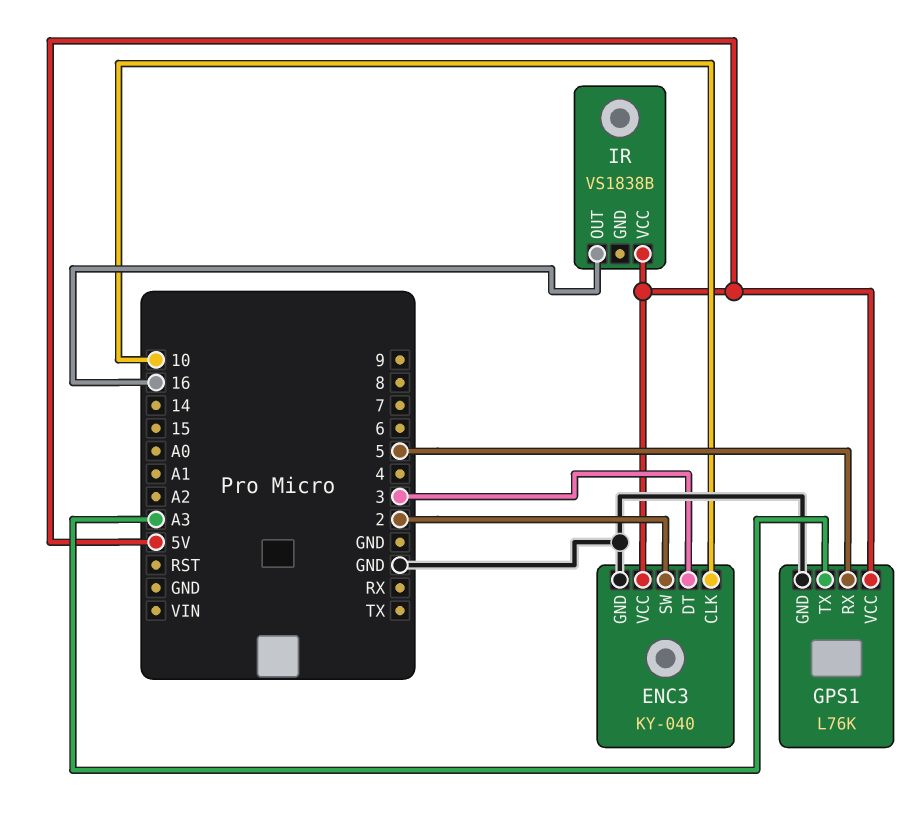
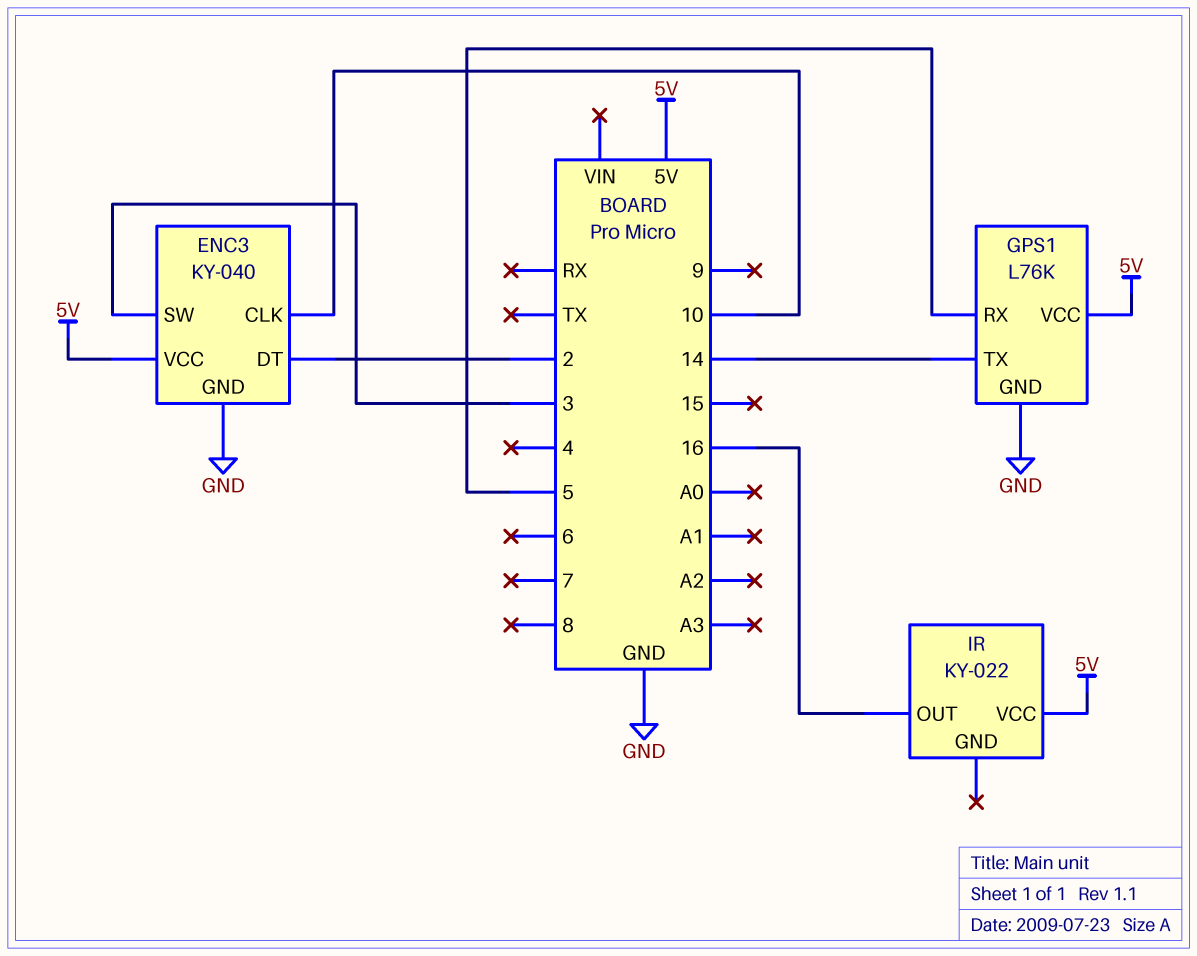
ENC3 pin DT: 3 -> 2
ENC3 pin SW: 2 -> 3
GPS1 pin TX: A3 -> 14
IR: VS1838B -> KY-022

